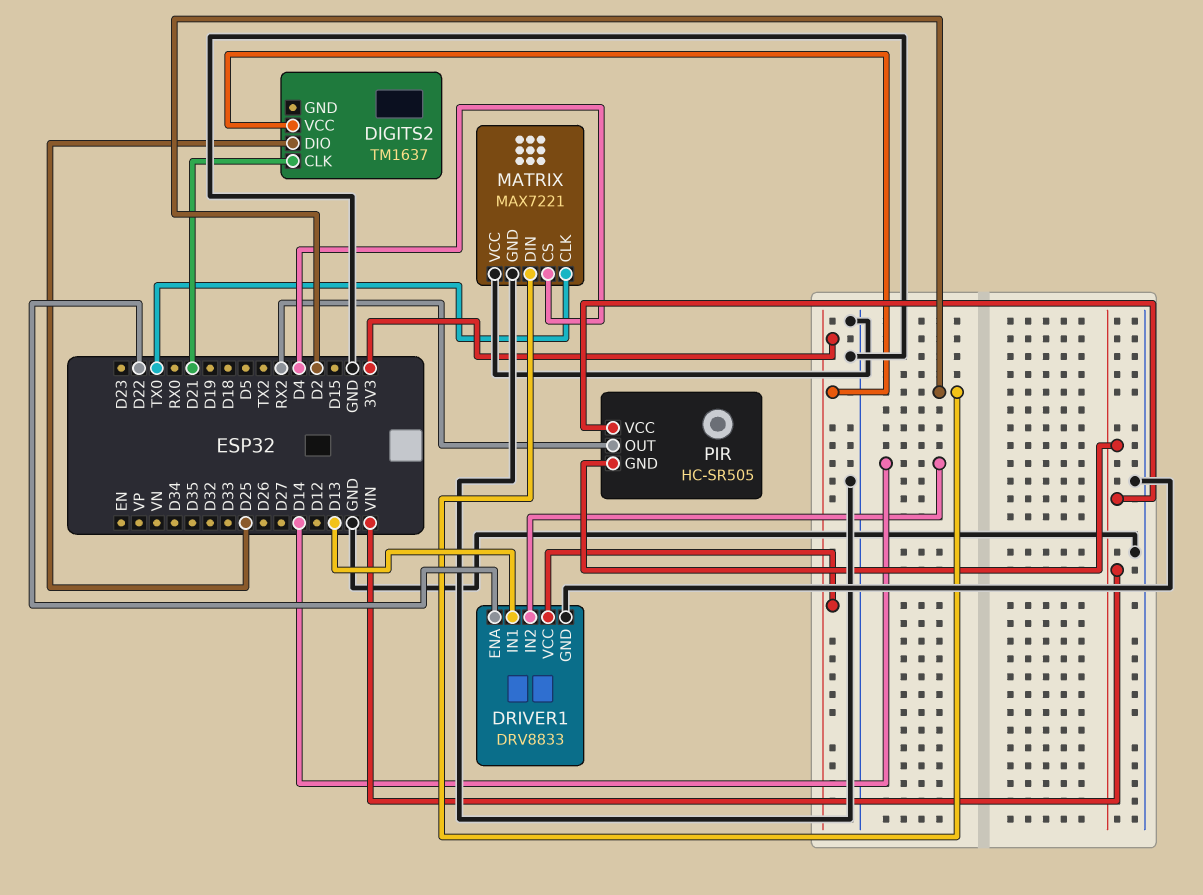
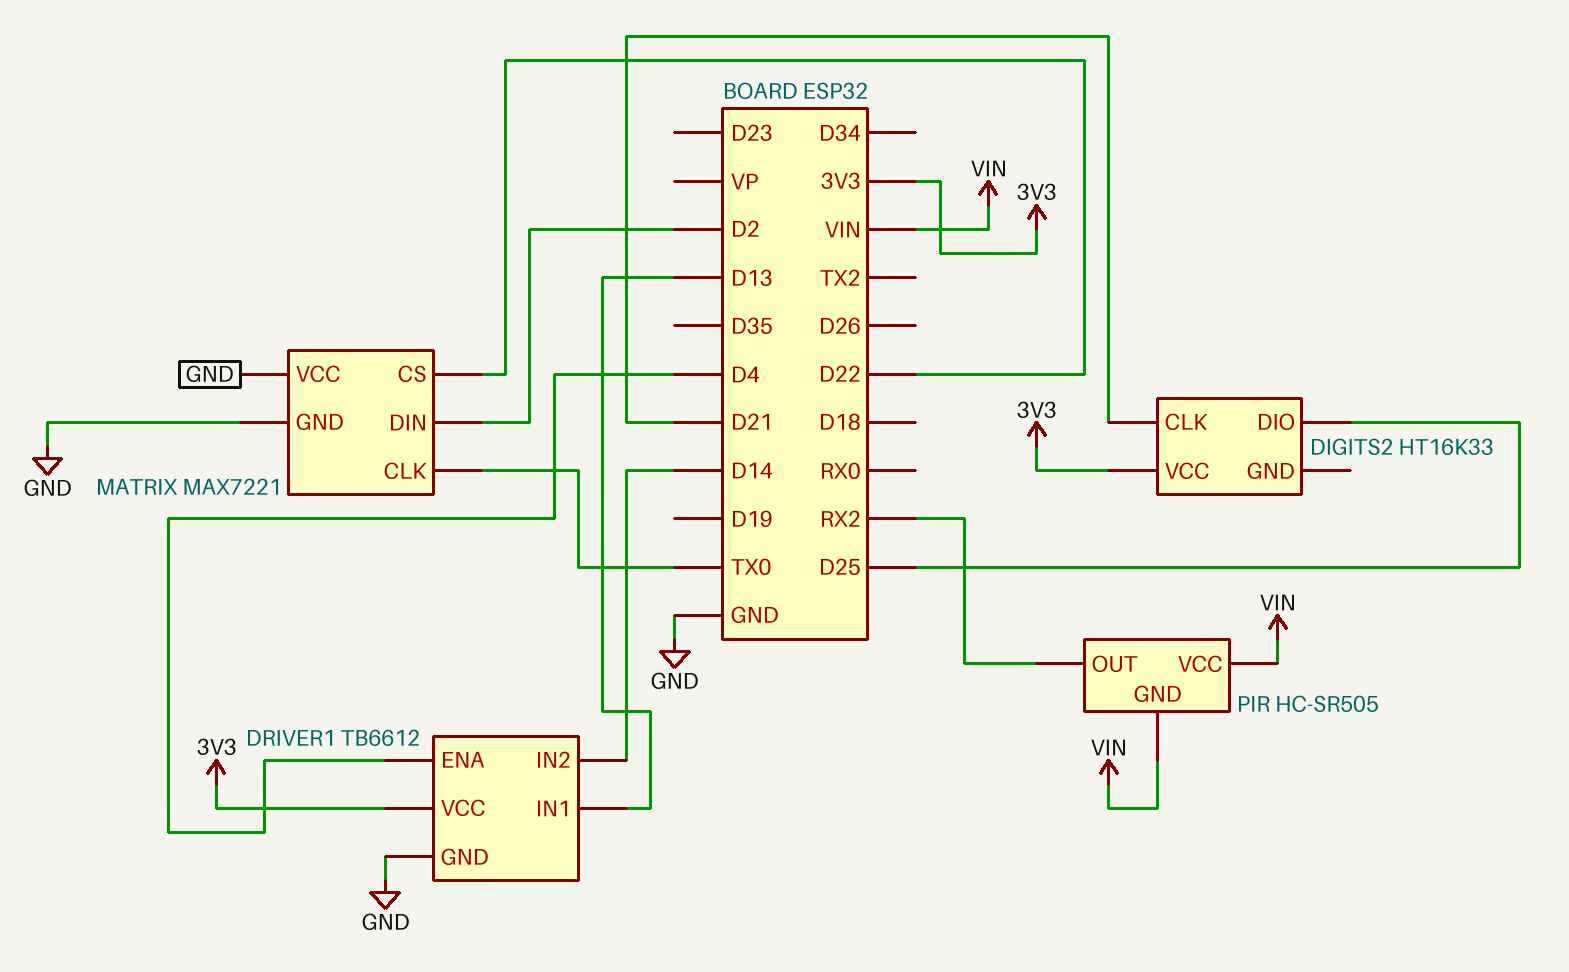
DIGITS2: TM1637 -> HT16K33
DRIVER1: DRV8833 -> TB6612
DRIVER1 pin ENA: D22 -> D4
MATRIX pin CS: D4 -> D22

